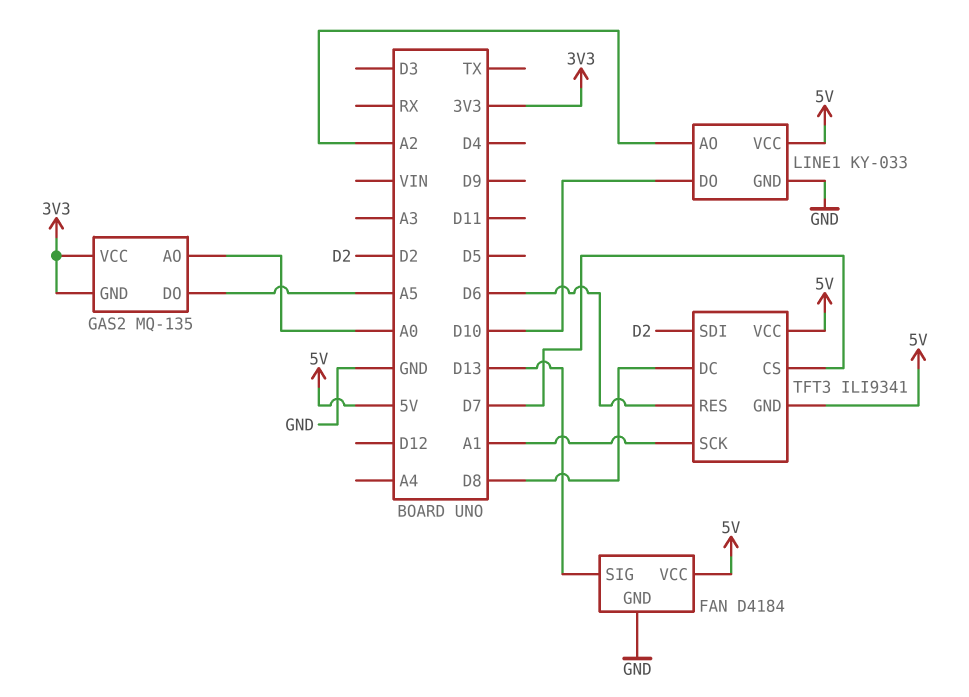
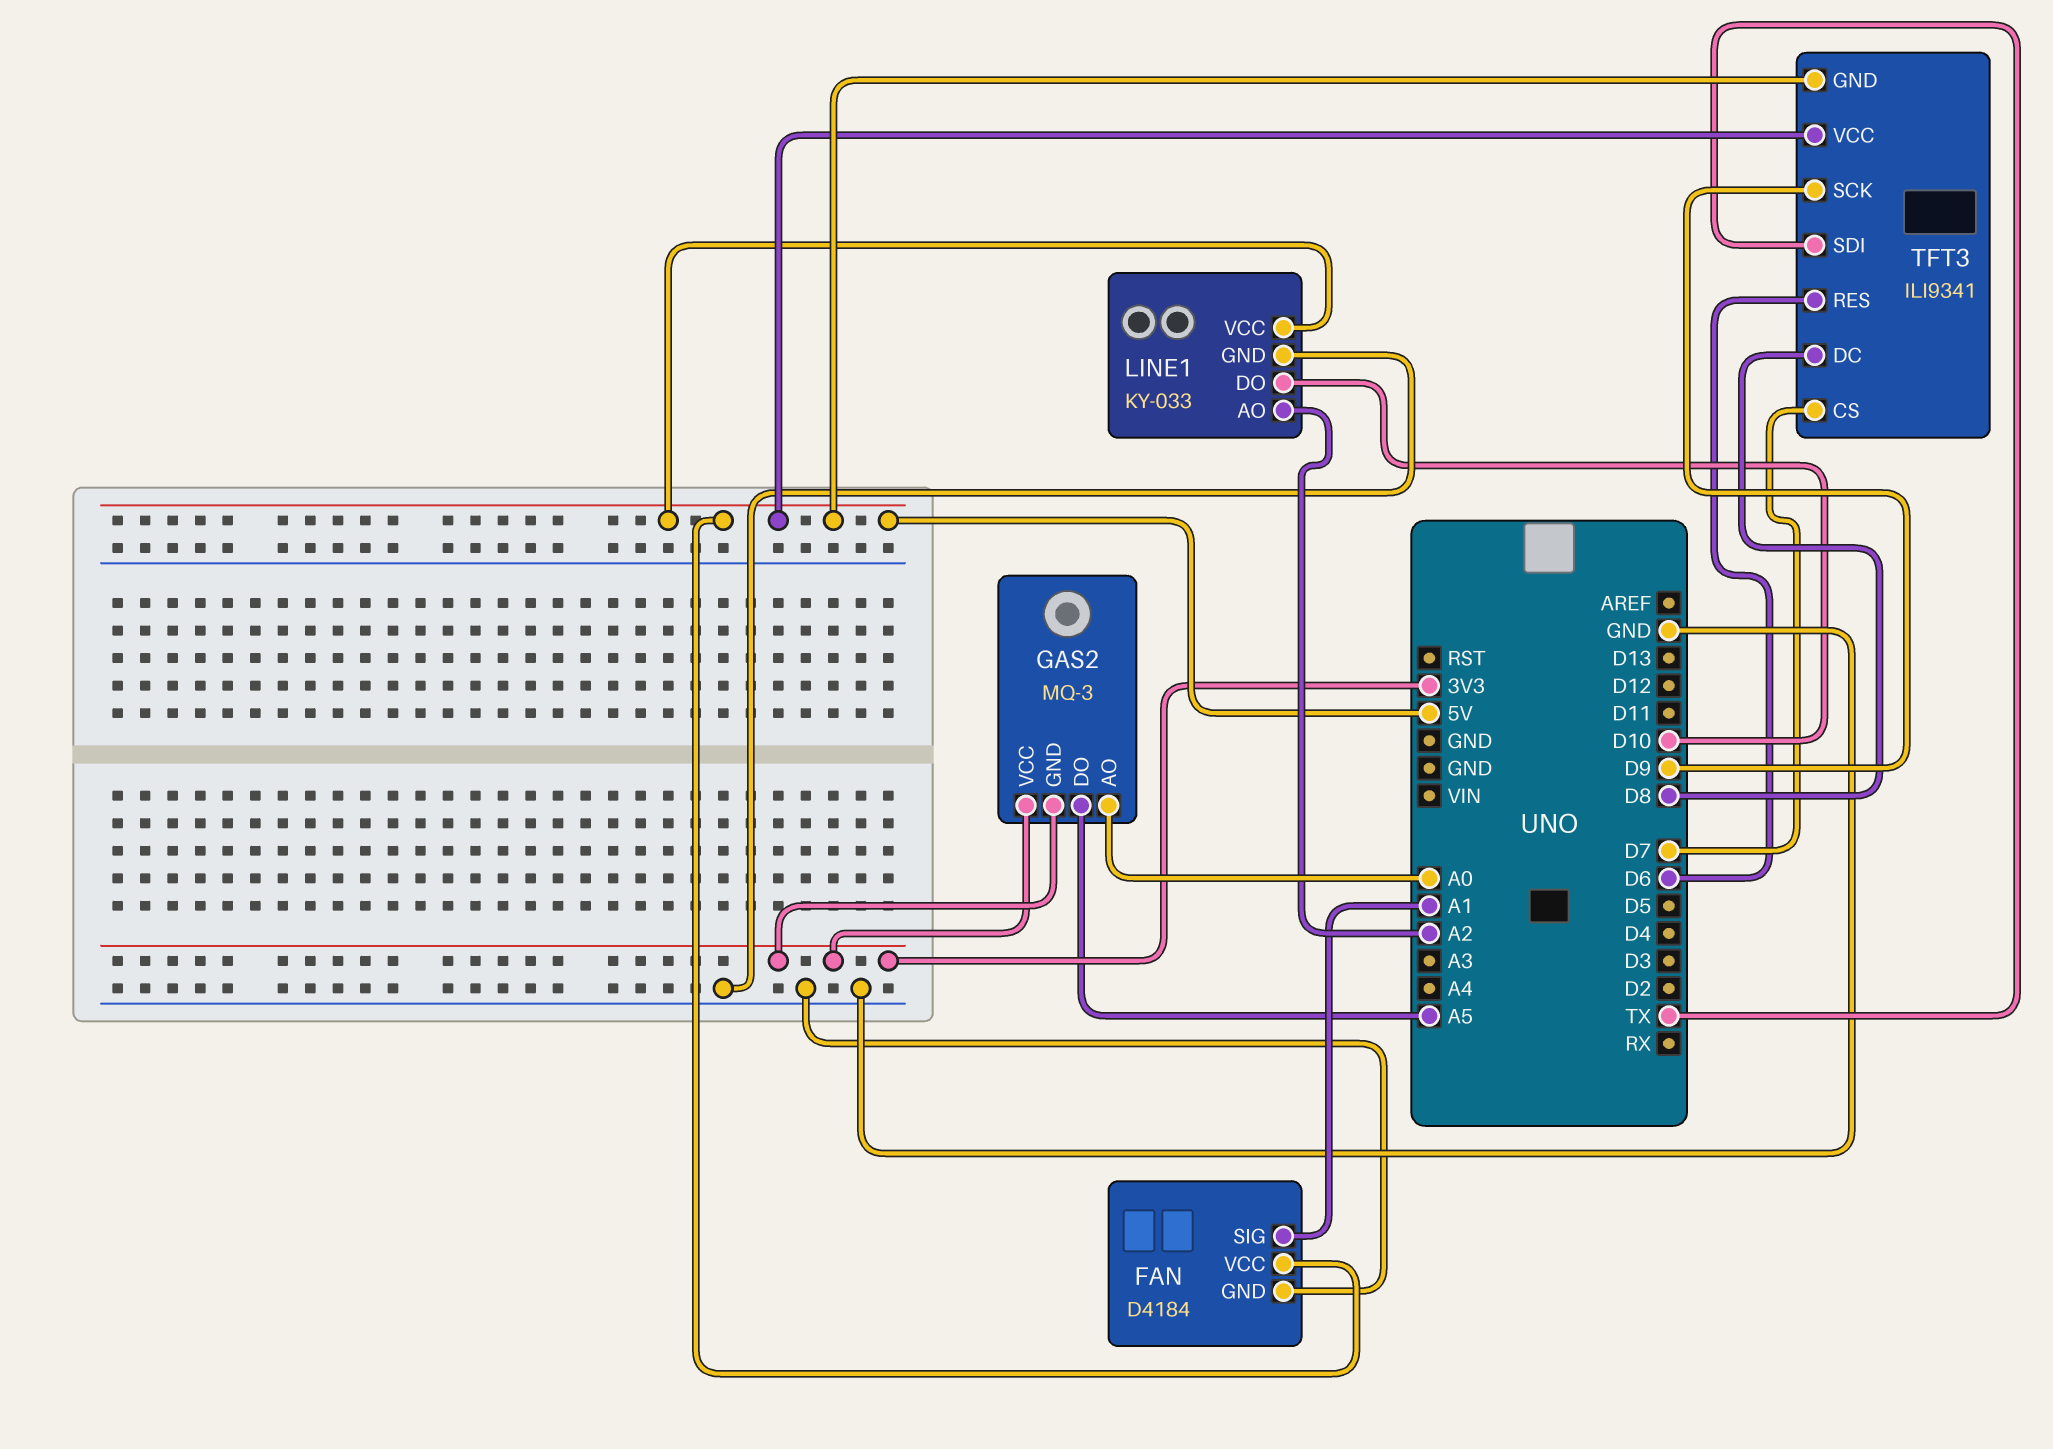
FAN pin SIG: D13 -> A1
GAS2: MQ-135 -> MQ-3
TFT3 pin SCK: A1 -> D9
TFT3 pin SDI: D2 -> TX

